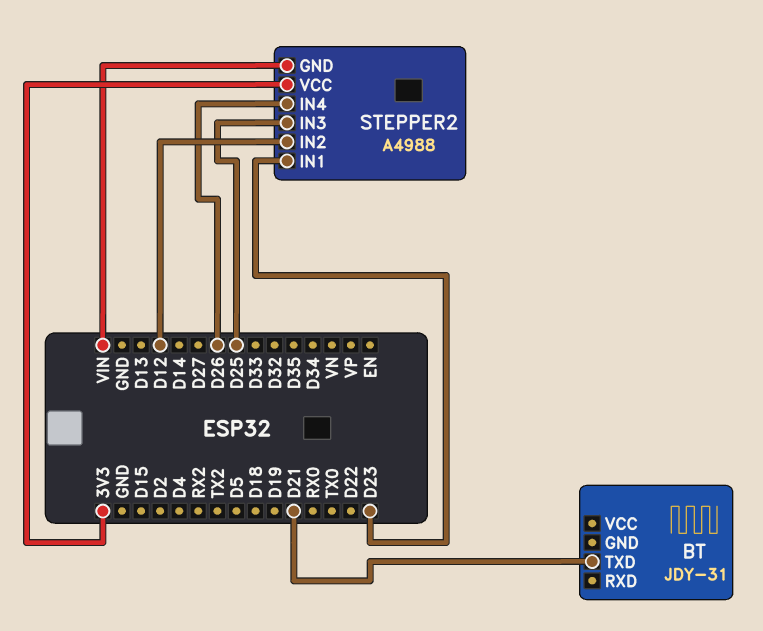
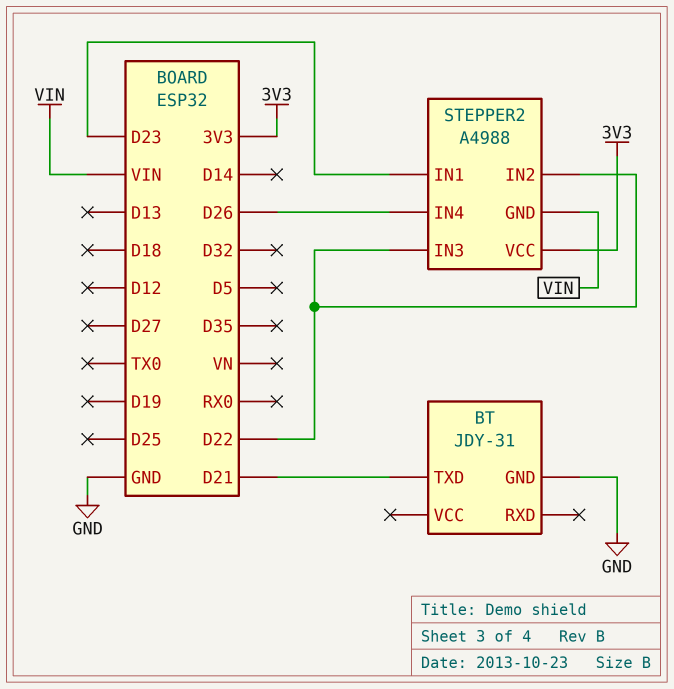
BT pin GND: none -> GND
STEPPER2 pin IN2: D12 -> D22
STEPPER2 pin IN3: D25 -> D22

